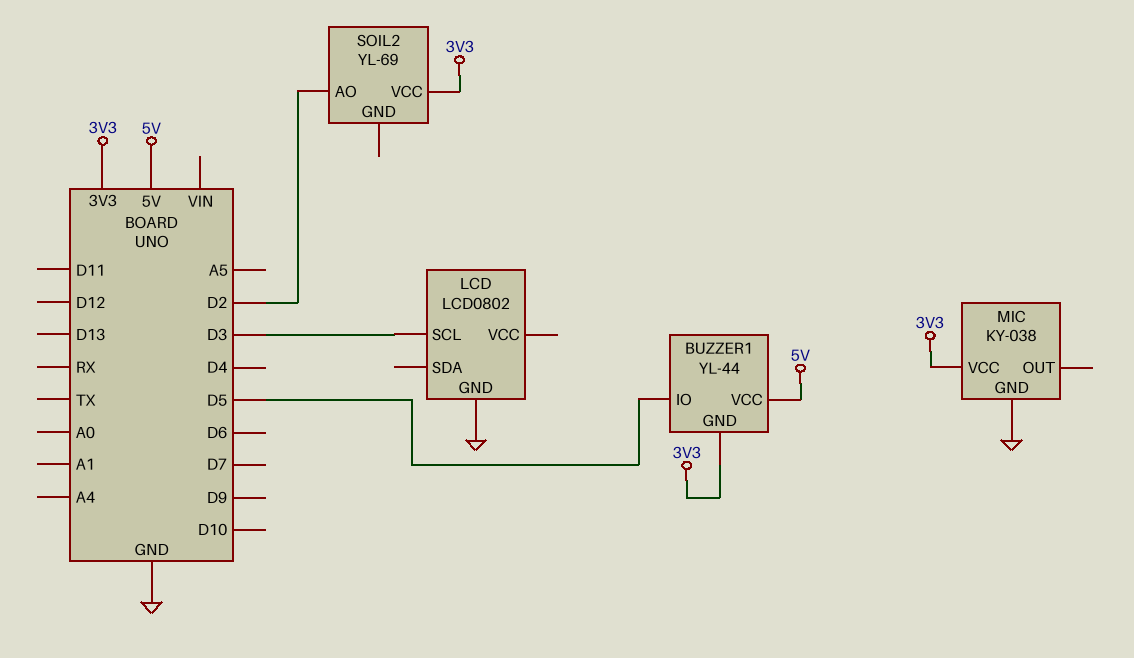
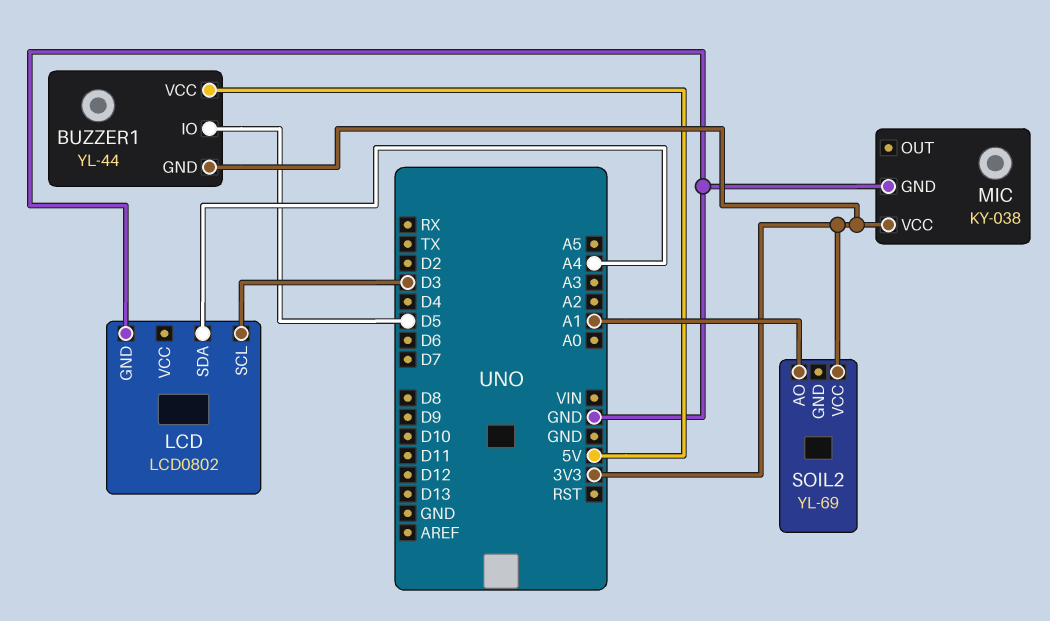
LCD pin SDA: none -> A4
SOIL2 pin AO: D2 -> A1

